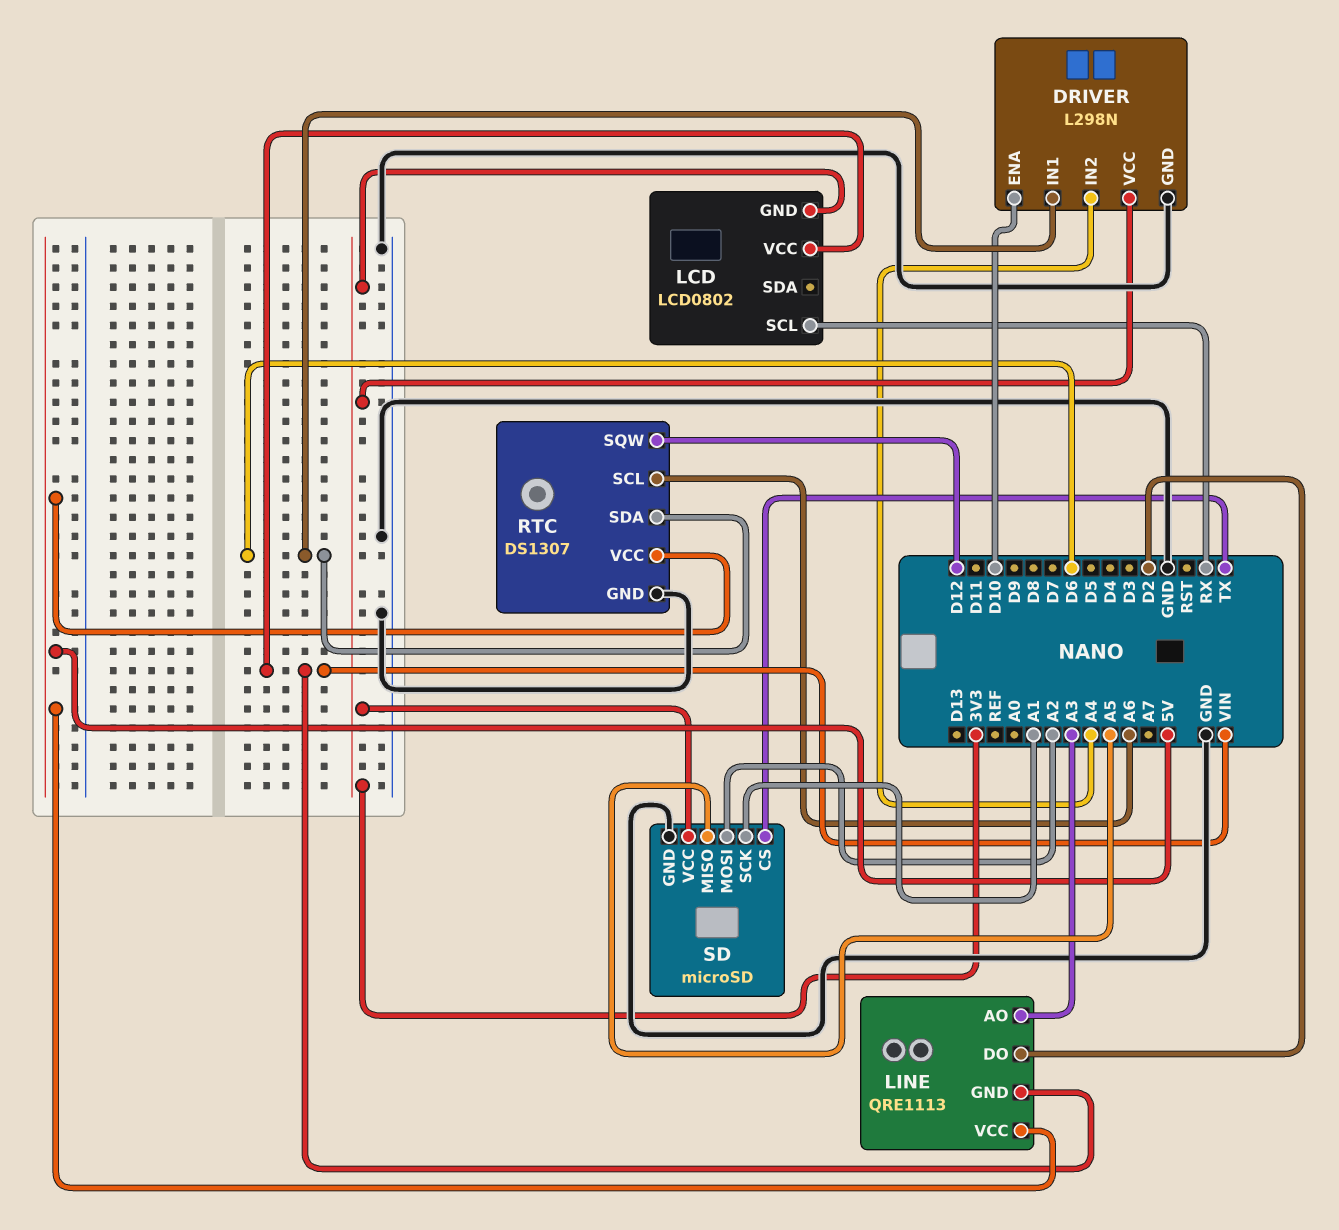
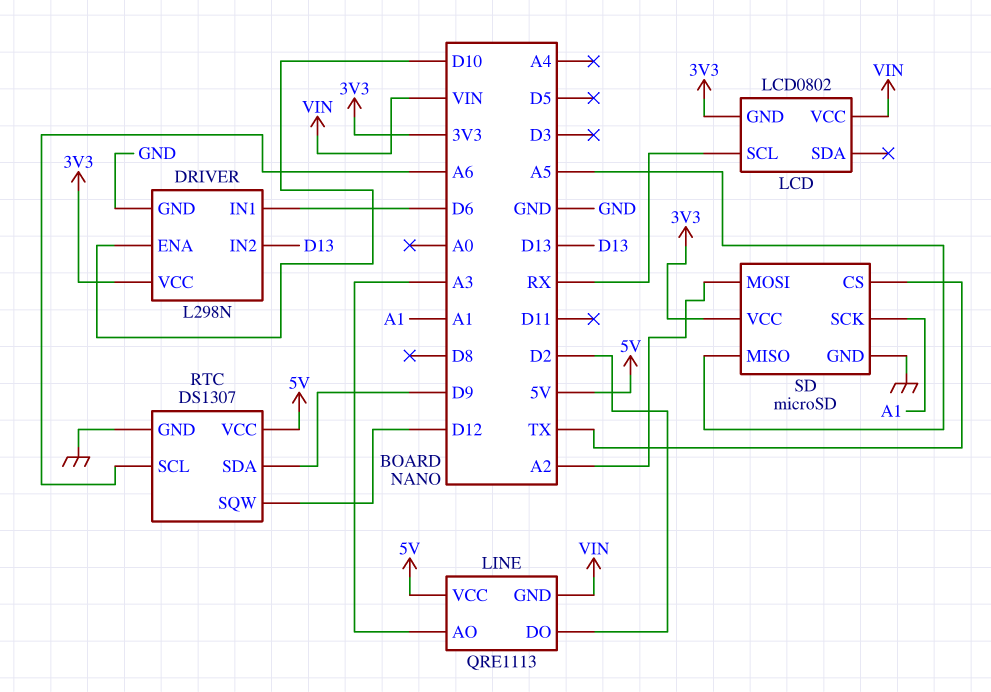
DRIVER pin IN2: A4 -> D13
RTC pin SDA: D6 -> D9

